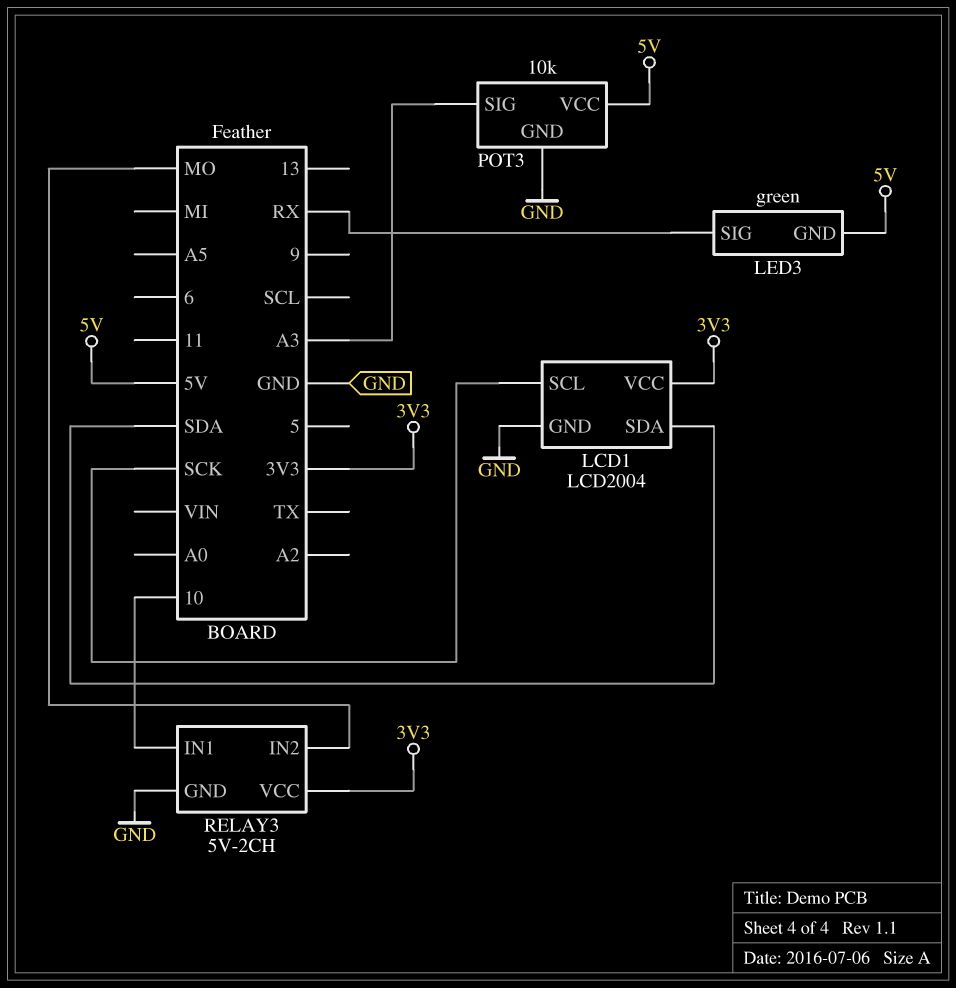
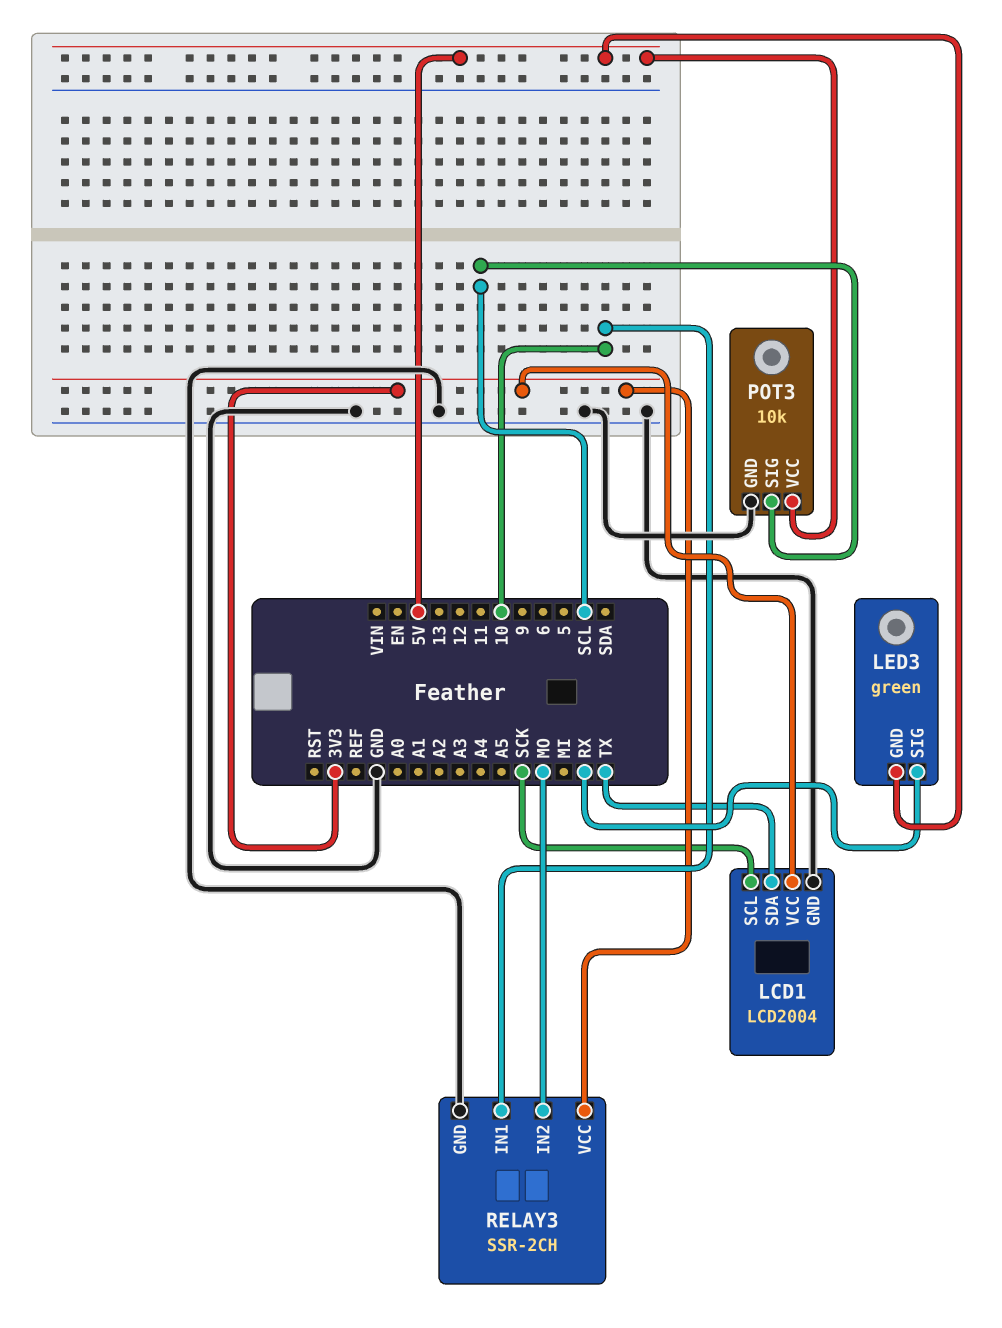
LCD1 pin SDA: SDA -> TX
POT3 pin SIG: A3 -> SCL
RELAY3: 5V-2CH -> SSR-2CH

